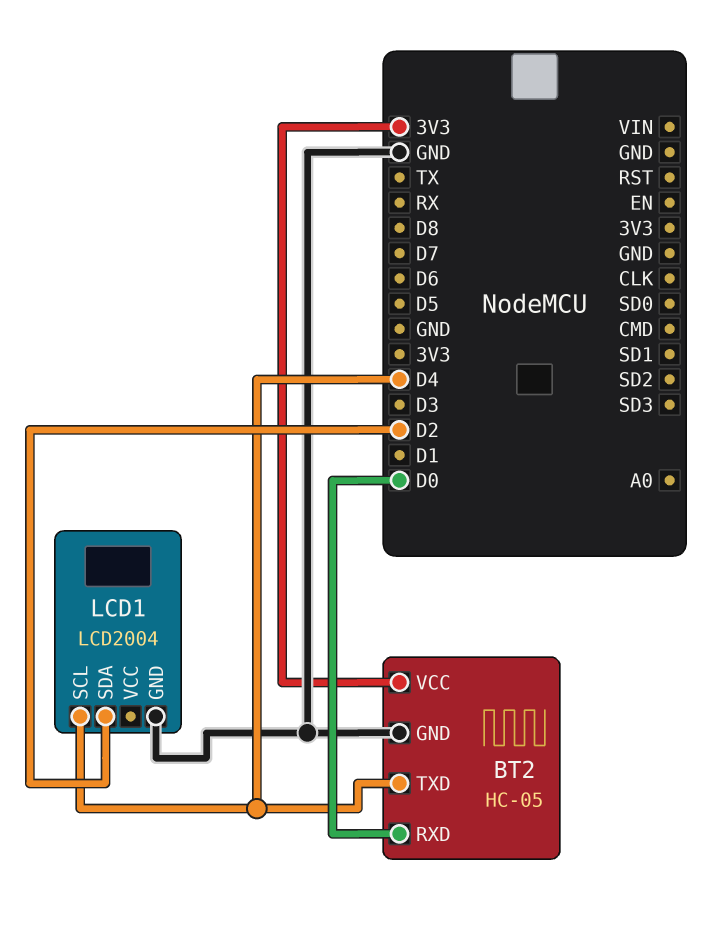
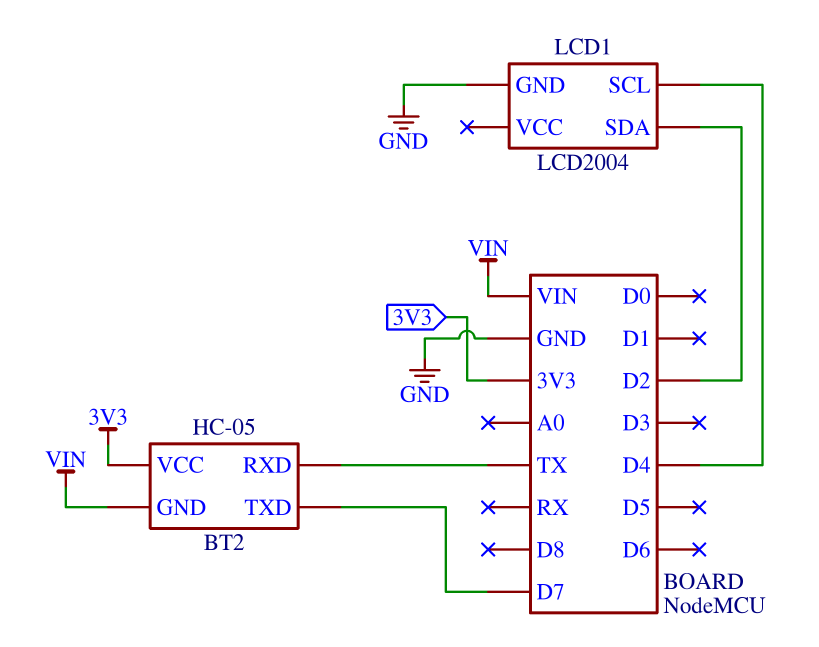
BT2 pin GND: GND -> VIN
BT2 pin RXD: D0 -> TX
BT2 pin TXD: D4 -> D7

